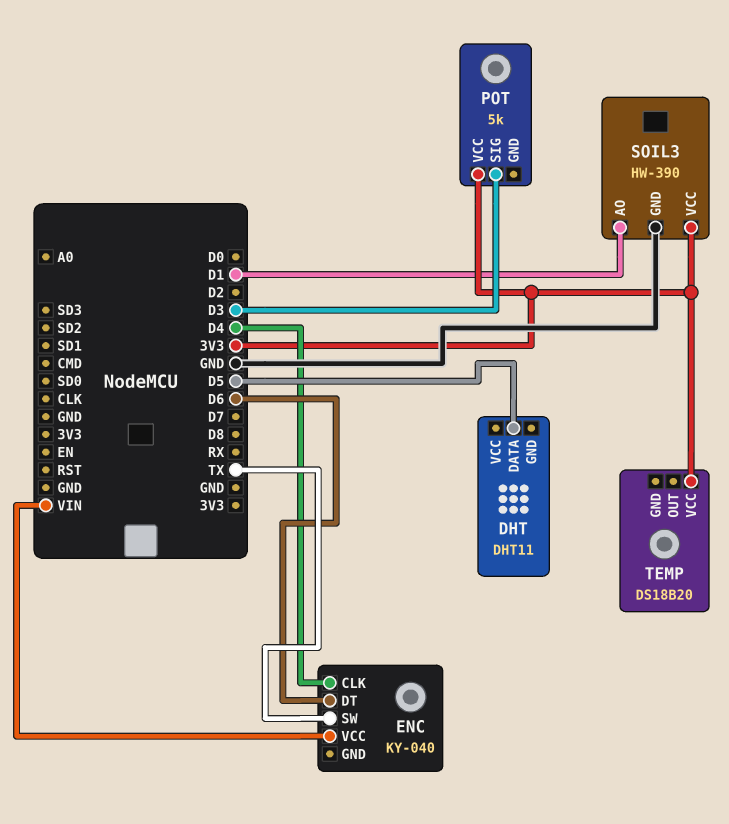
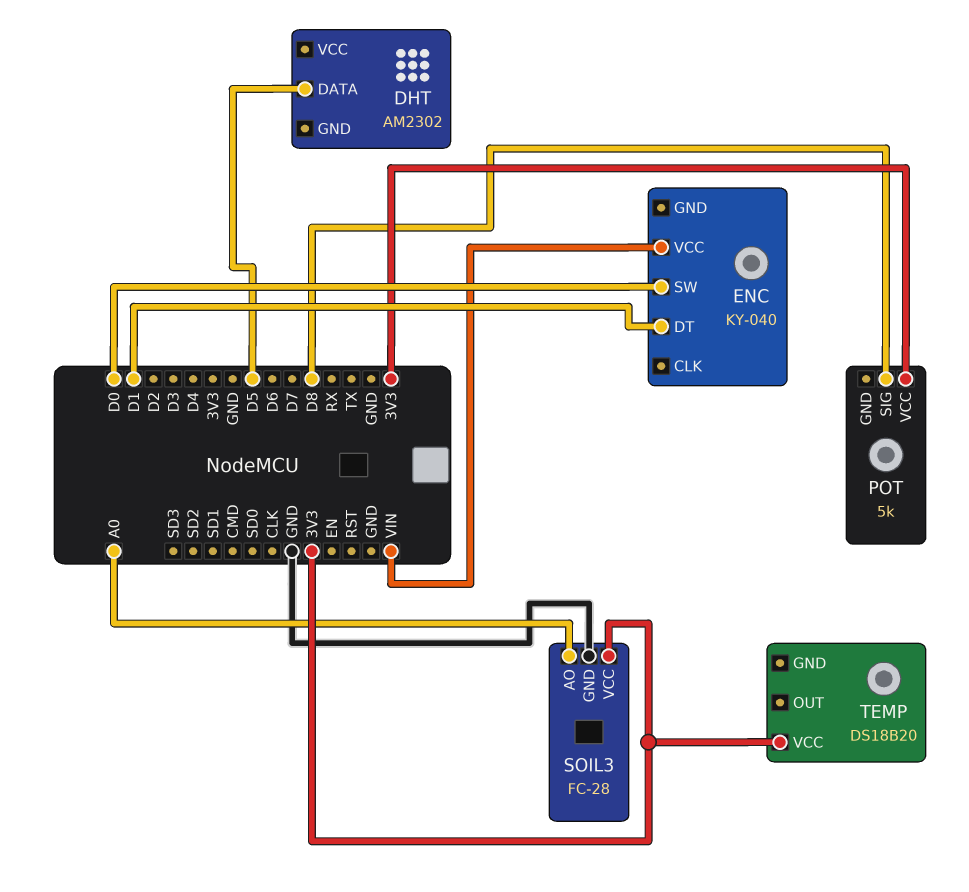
DHT: DHT11 -> AM2302
ENC pin CLK: D4 -> none
ENC pin DT: D6 -> D1
ENC pin SW: TX -> D0
POT pin SIG: D3 -> D8
SOIL3: HW-390 -> FC-28
SOIL3 pin AO: D1 -> A0

